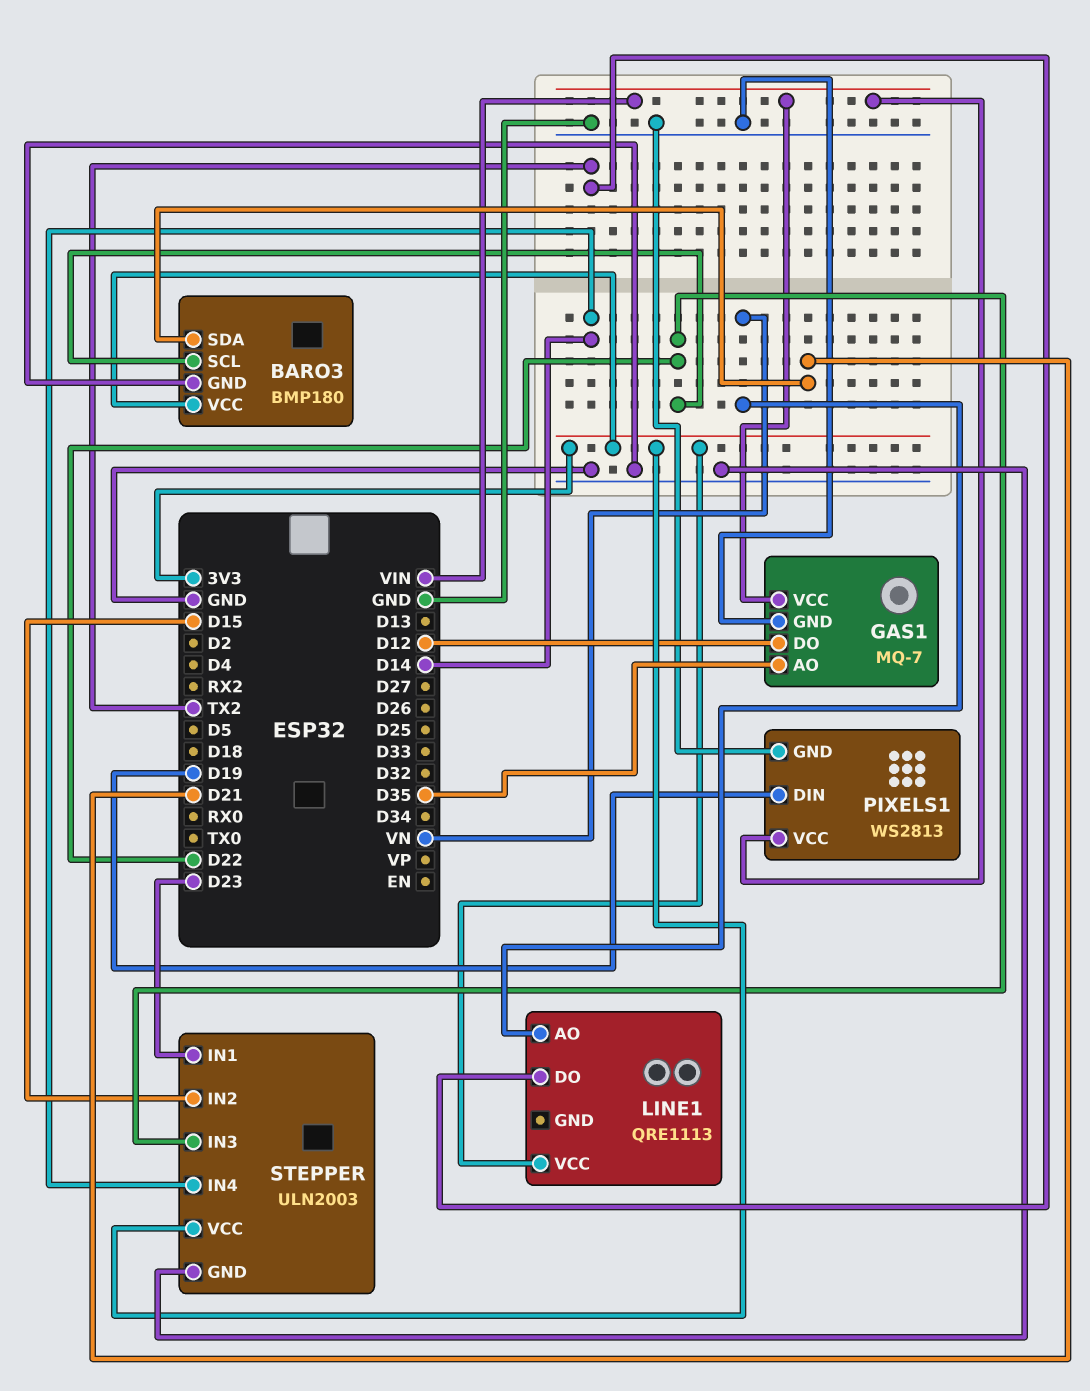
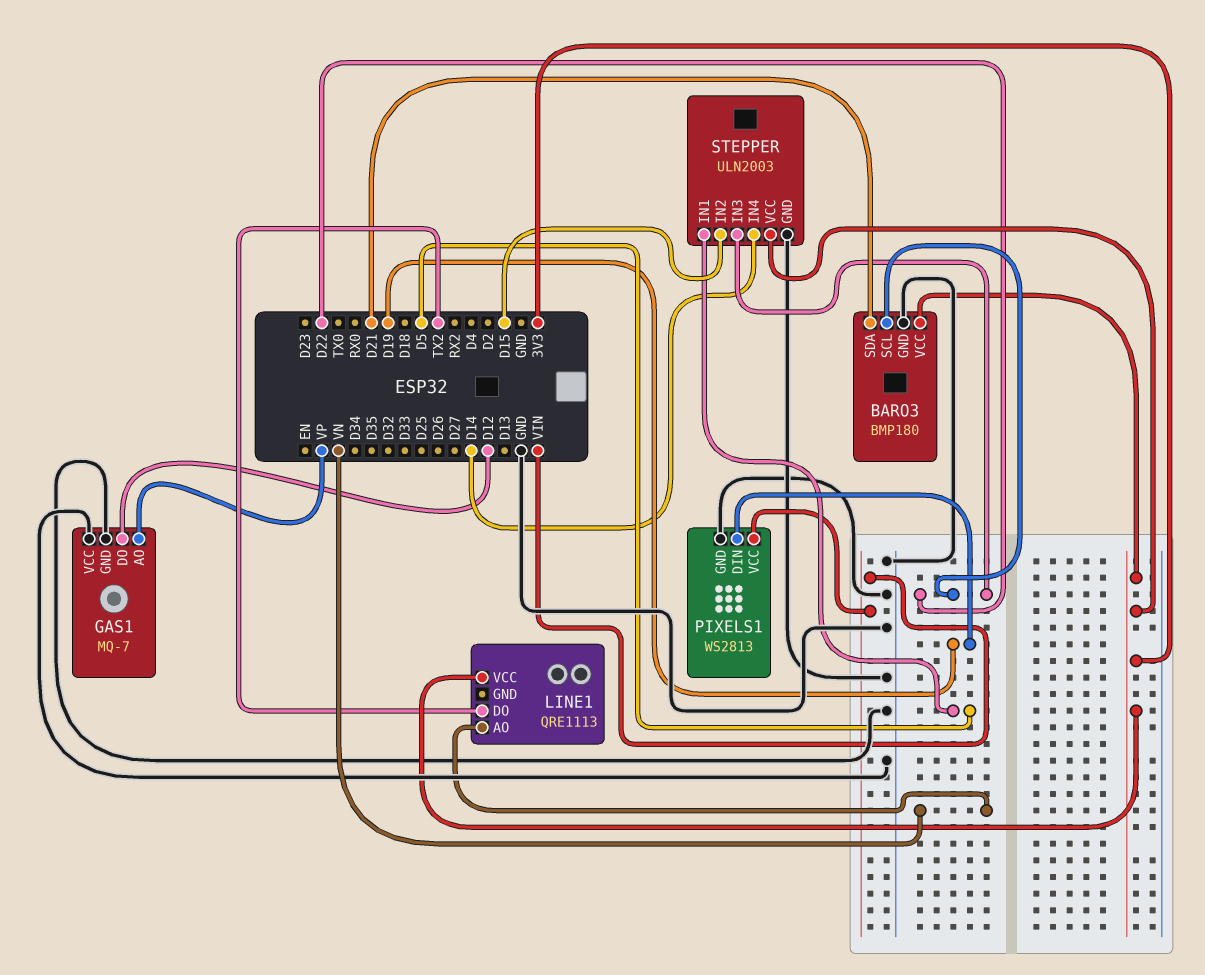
GAS1 pin AO: D35 -> VP
GAS1 pin VCC: VIN -> GND
STEPPER pin IN1: D23 -> D5

